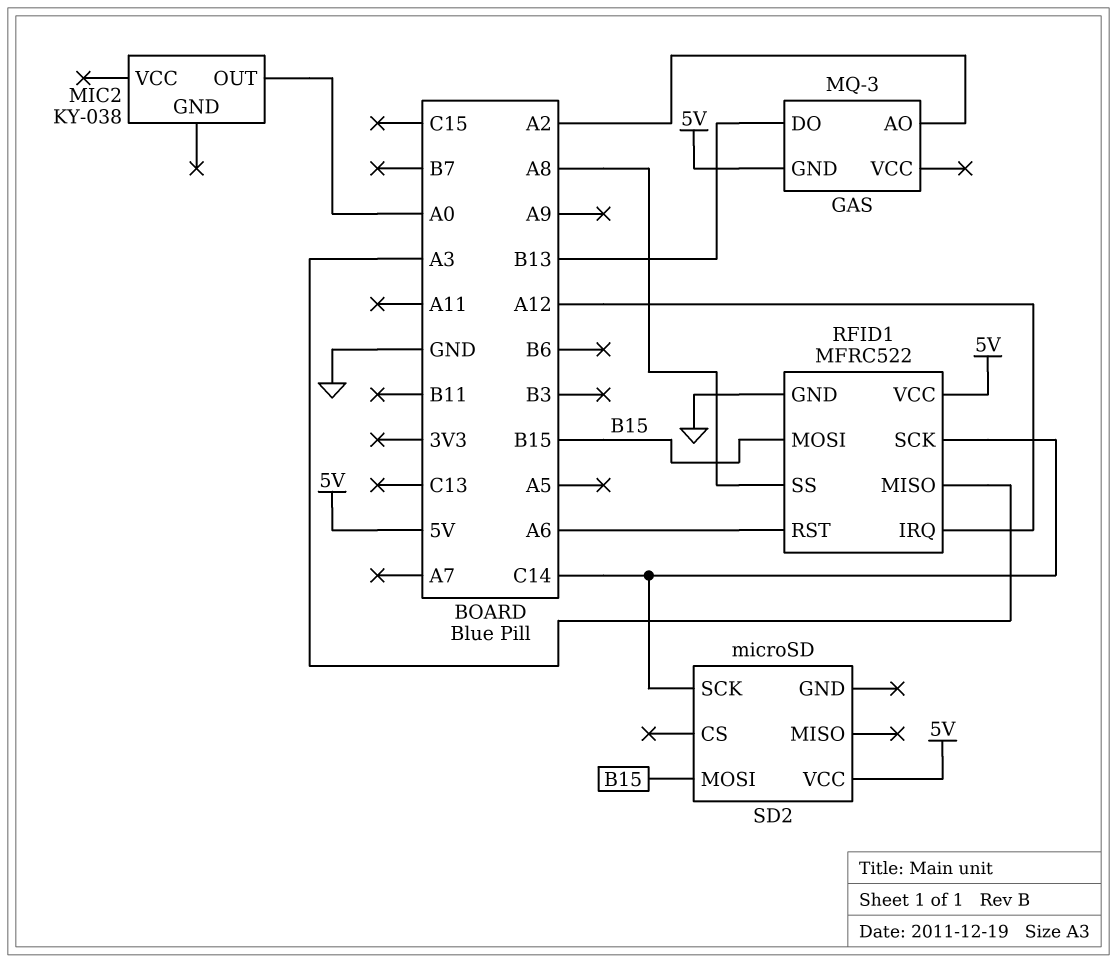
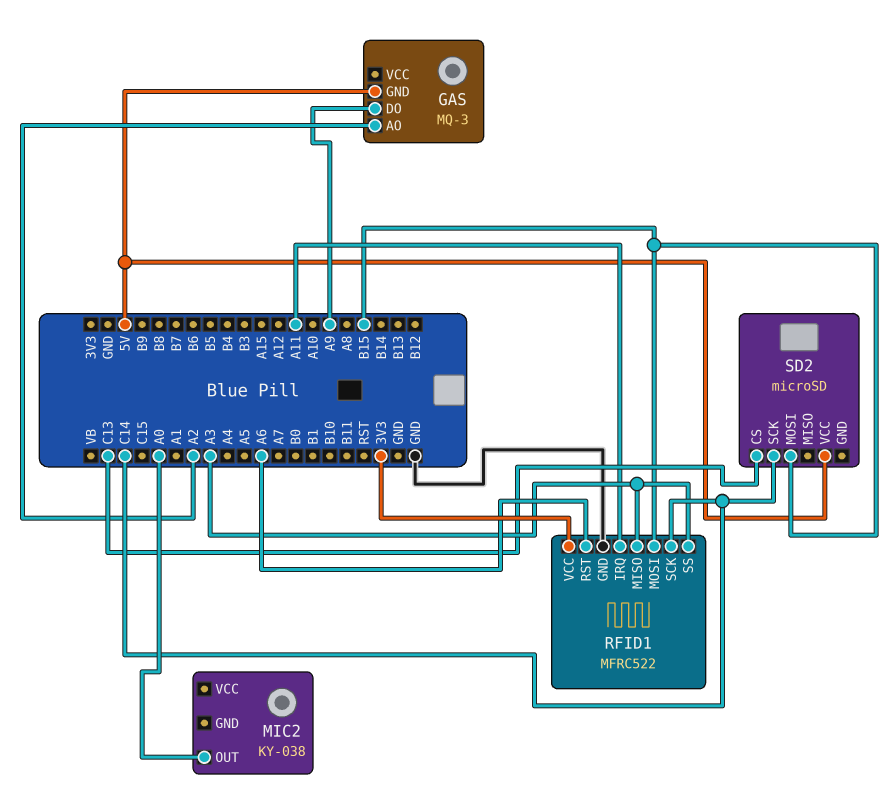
GAS pin DO: B13 -> A9
RFID1 pin IRQ: A12 -> A11
RFID1 pin SS: A8 -> A3
RFID1 pin VCC: 5V -> 3V3
SD2 pin CS: none -> C13

